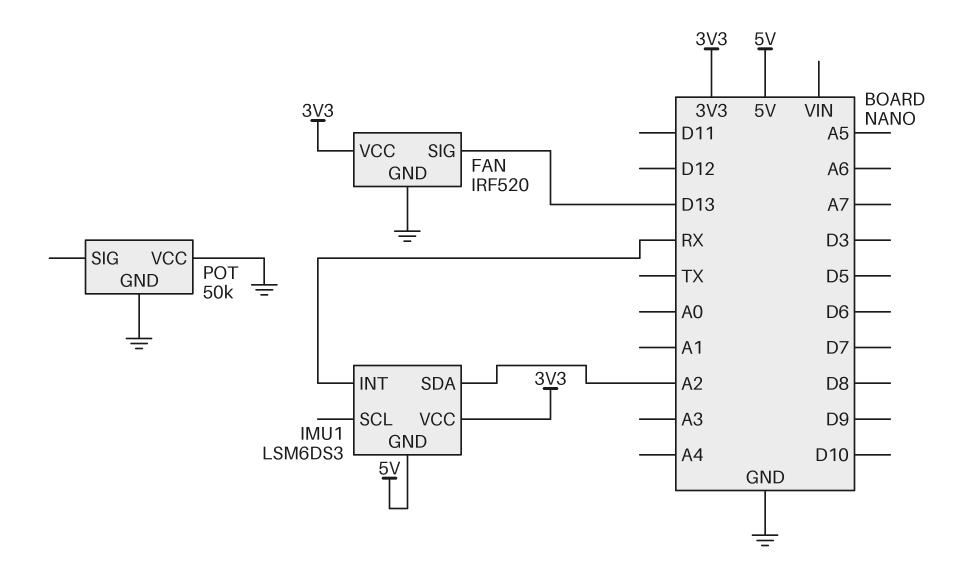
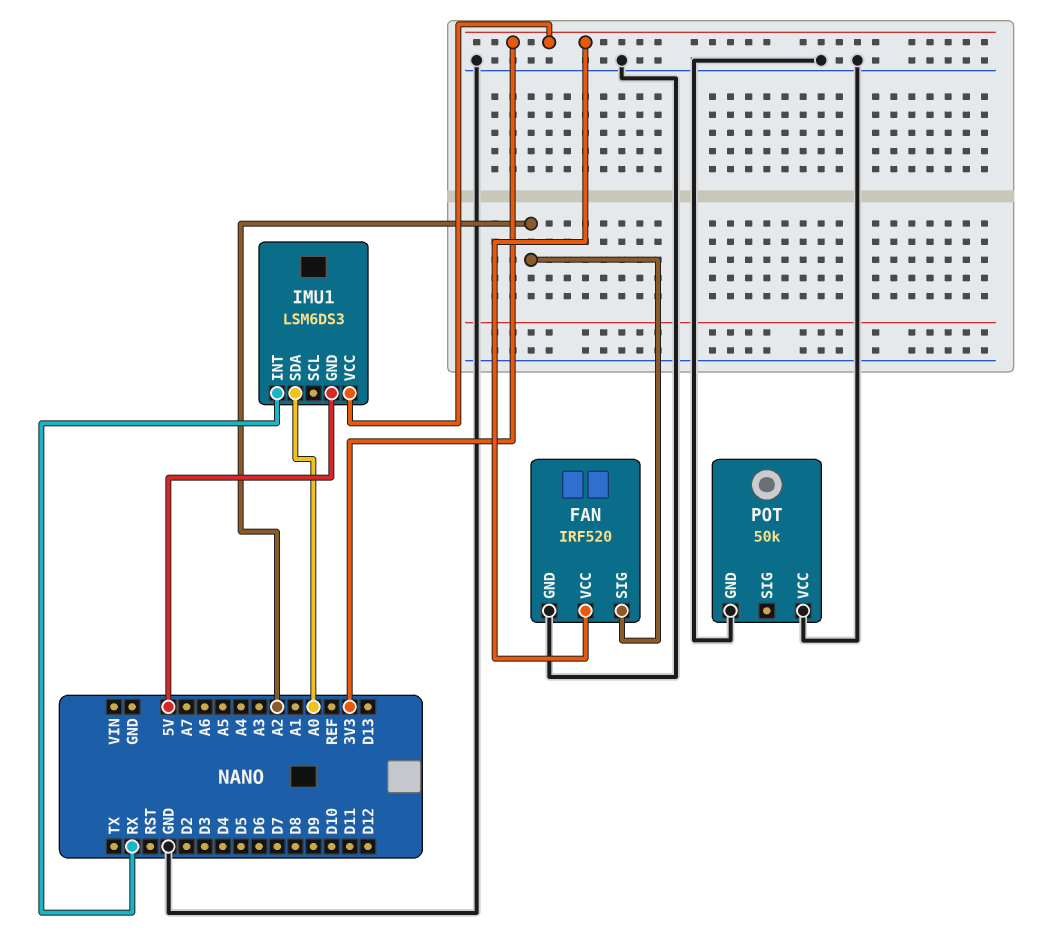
FAN pin SIG: D13 -> A2
IMU1 pin SDA: A2 -> A0

